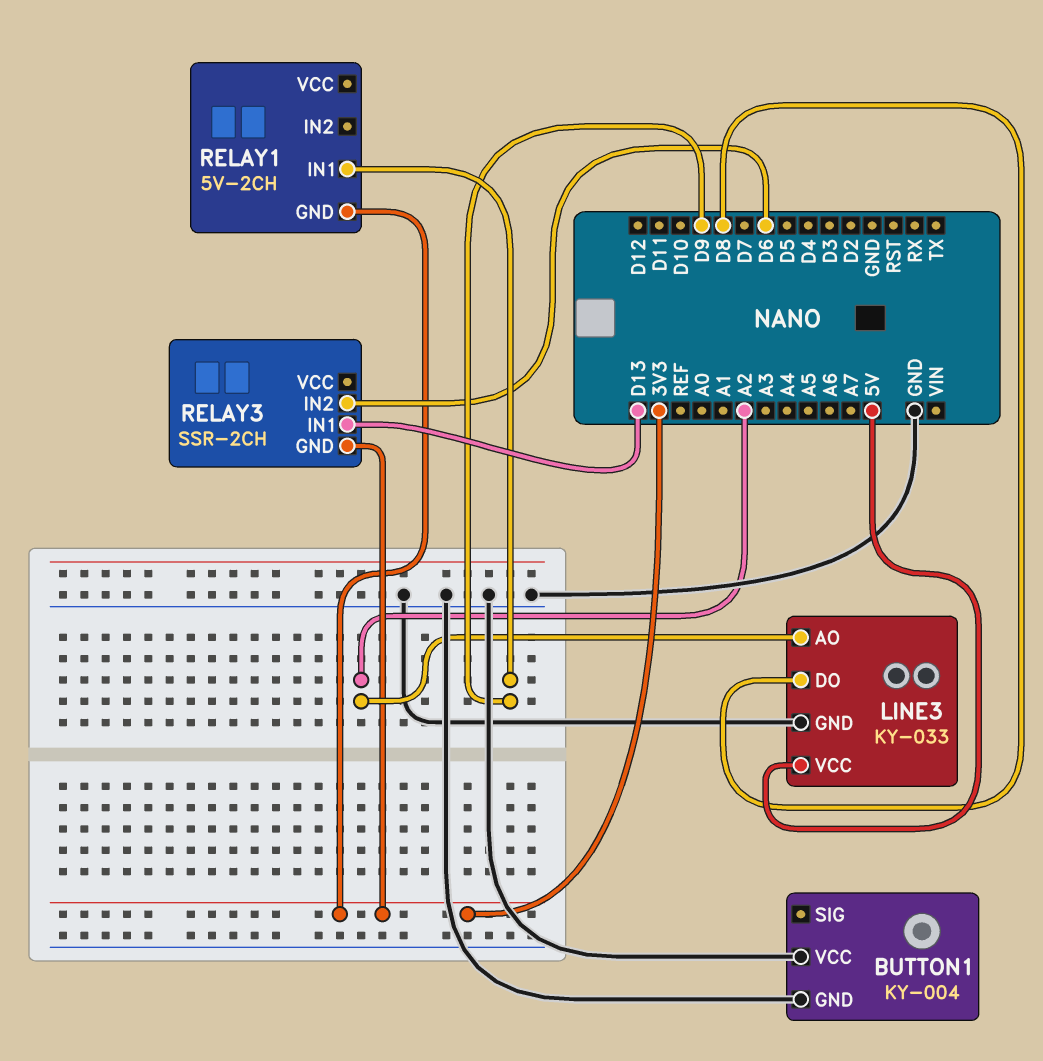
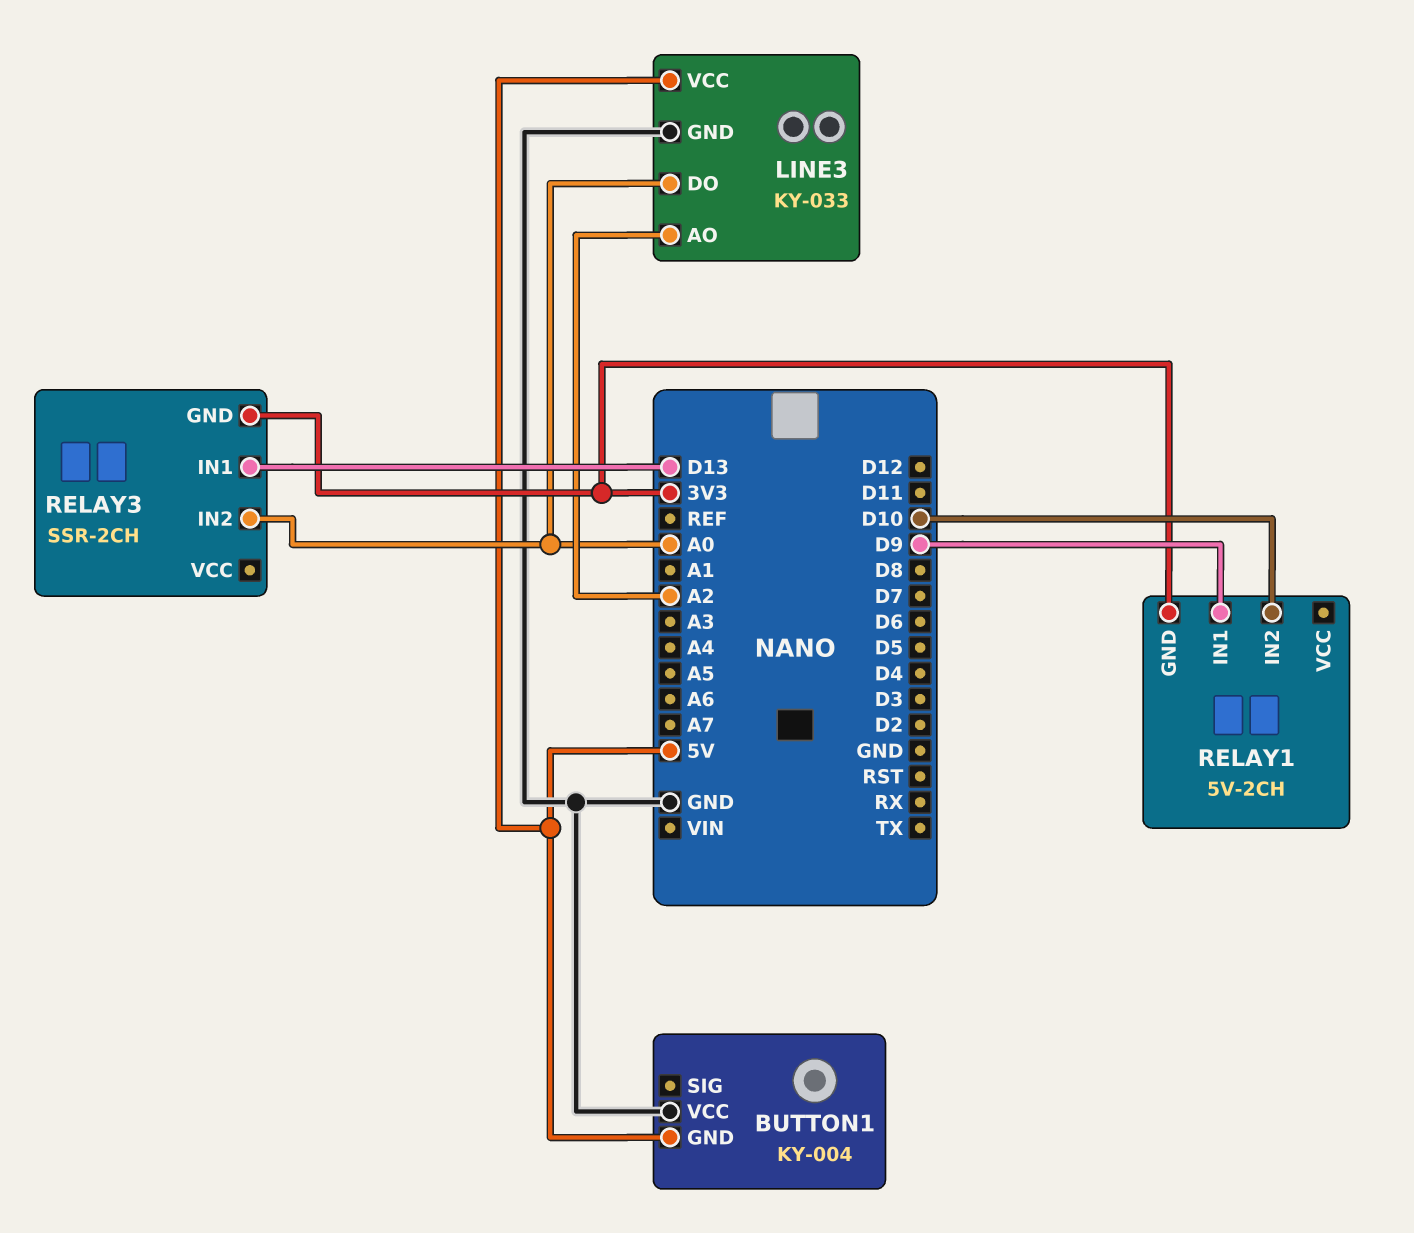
BUTTON1 pin GND: GND -> 5V
LINE3 pin DO: D8 -> A0
RELAY1 pin IN2: none -> D10
RELAY3 pin IN2: D6 -> A0

